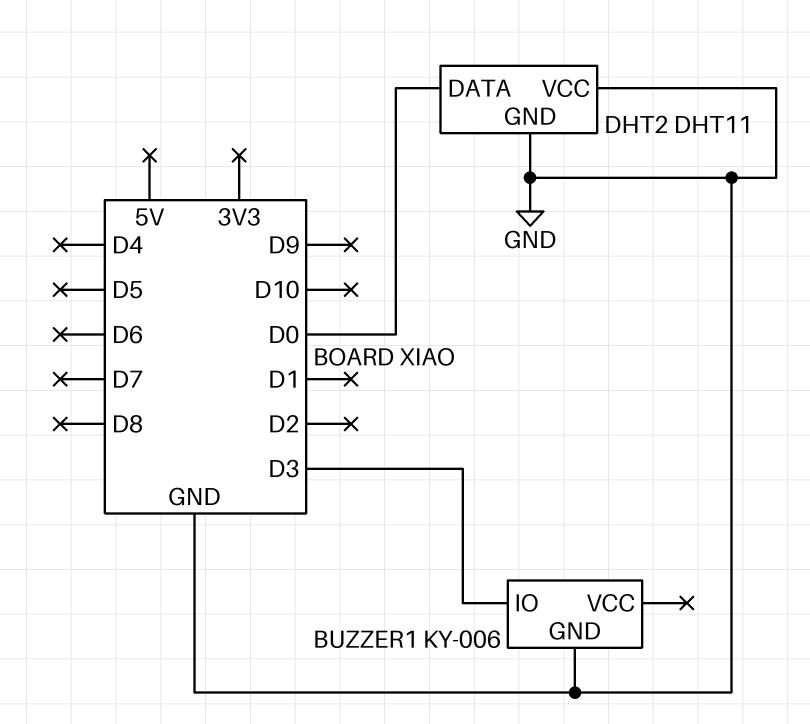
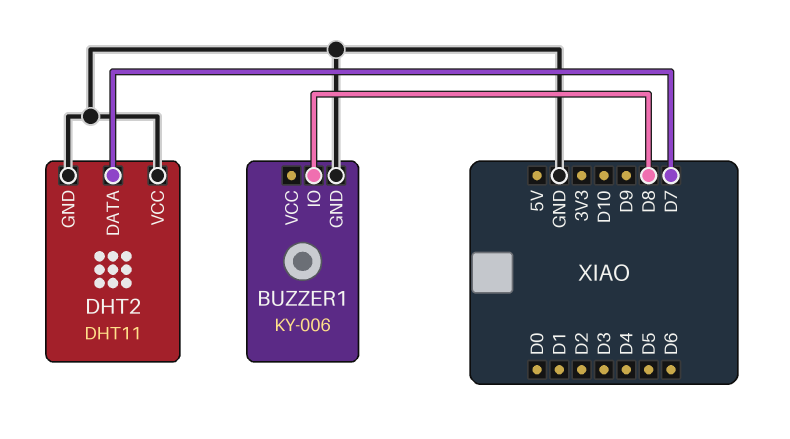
BUZZER1 pin IO: D3 -> D8
DHT2 pin DATA: D0 -> D7

